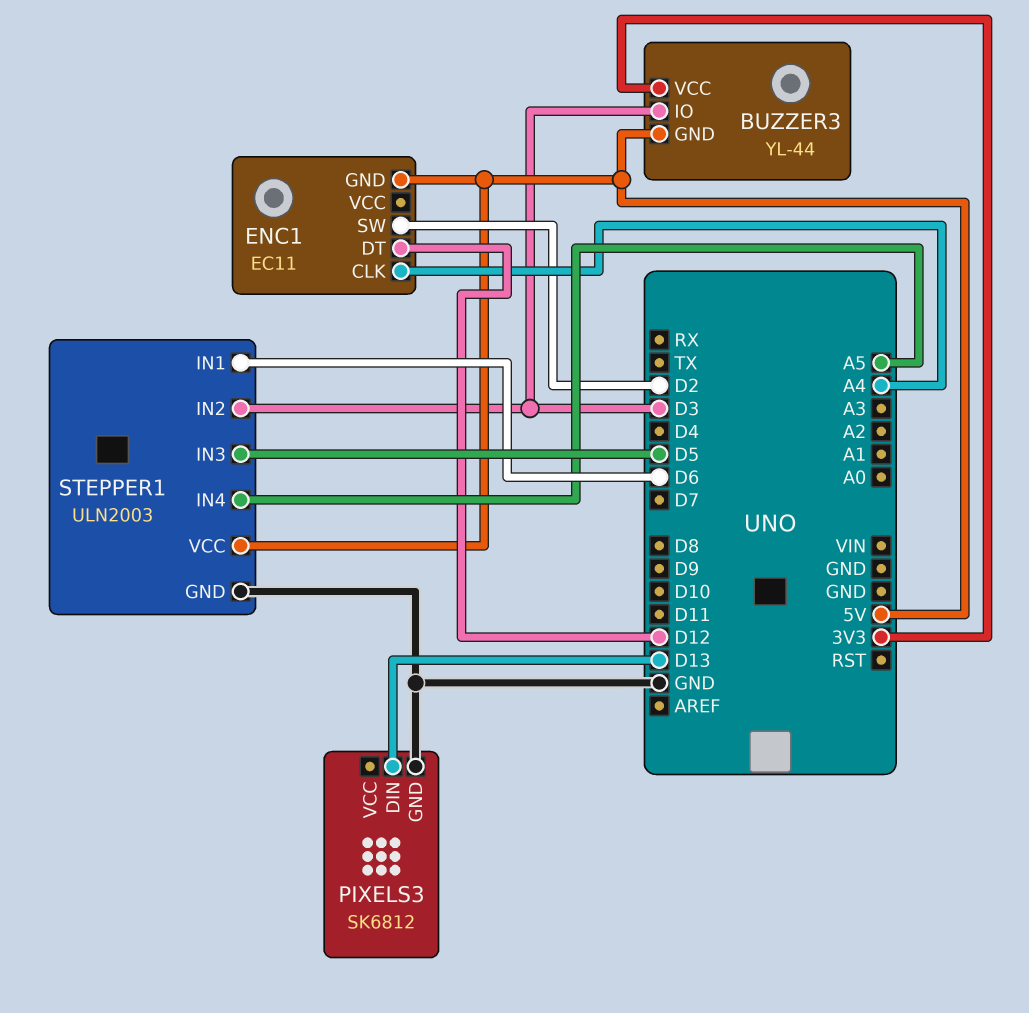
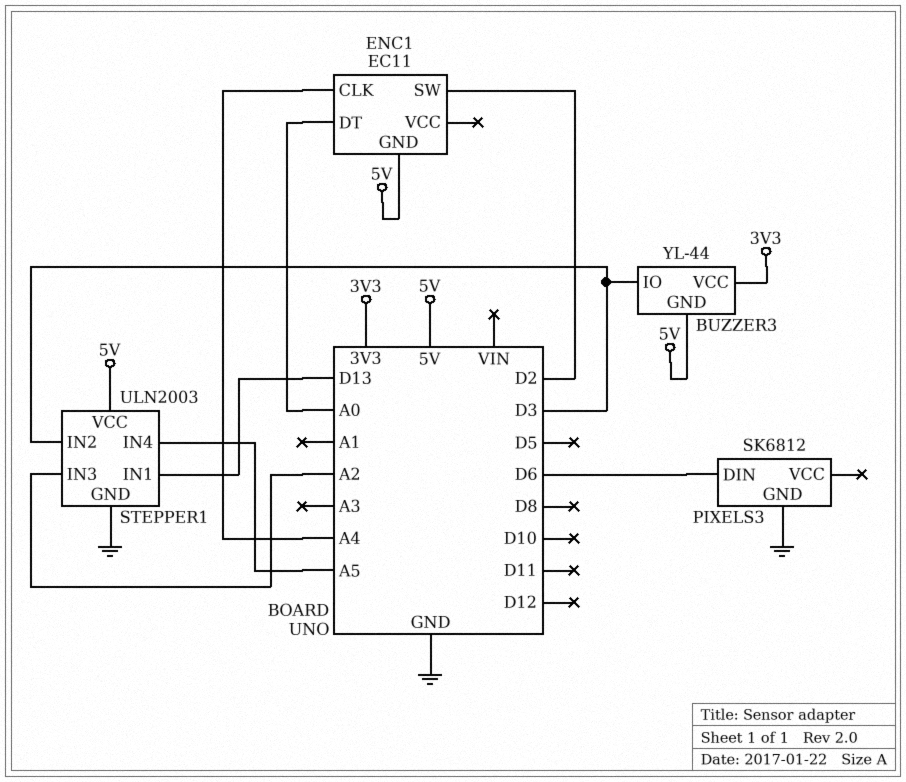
ENC1 pin DT: D12 -> A0
PIXELS3 pin DIN: D13 -> D6
STEPPER1 pin IN1: D6 -> D13
STEPPER1 pin IN3: D5 -> A2

